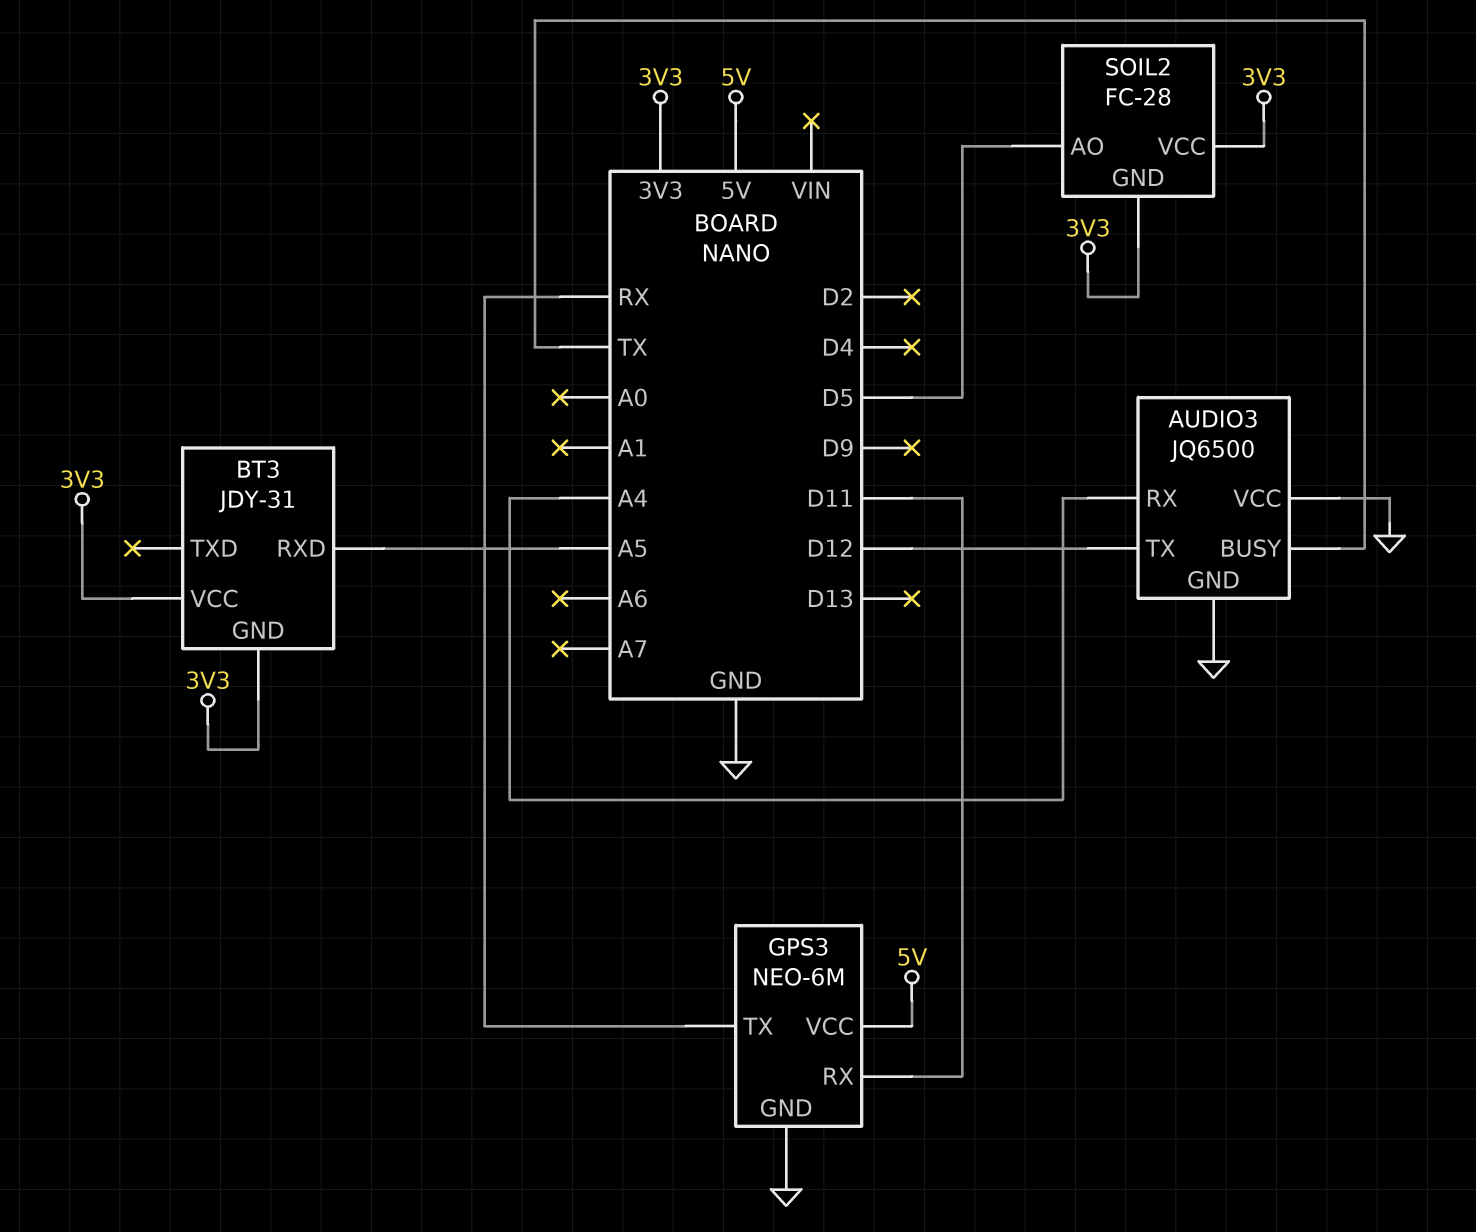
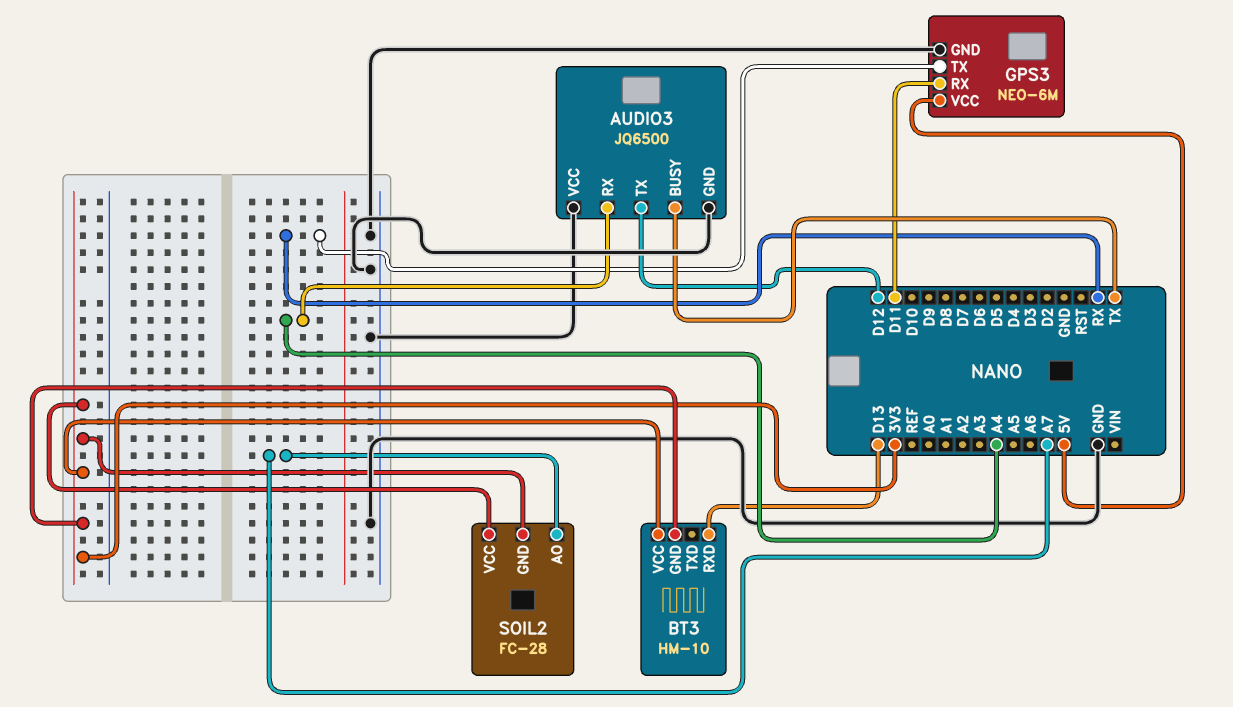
BT3: JDY-31 -> HM-10
BT3 pin RXD: A5 -> D13
SOIL2 pin AO: D5 -> A7

